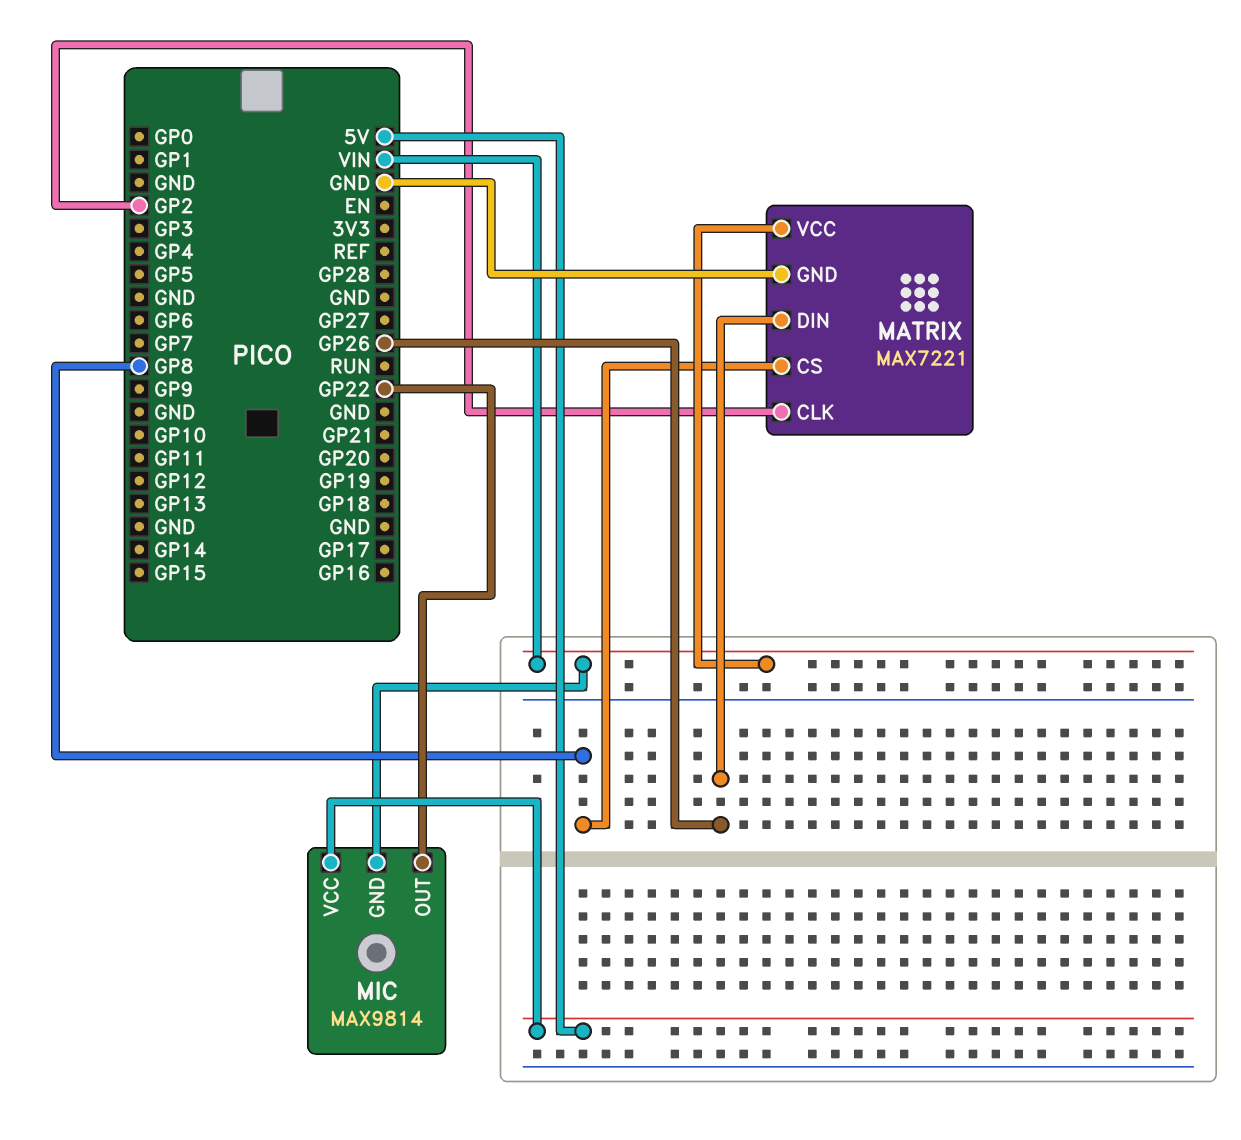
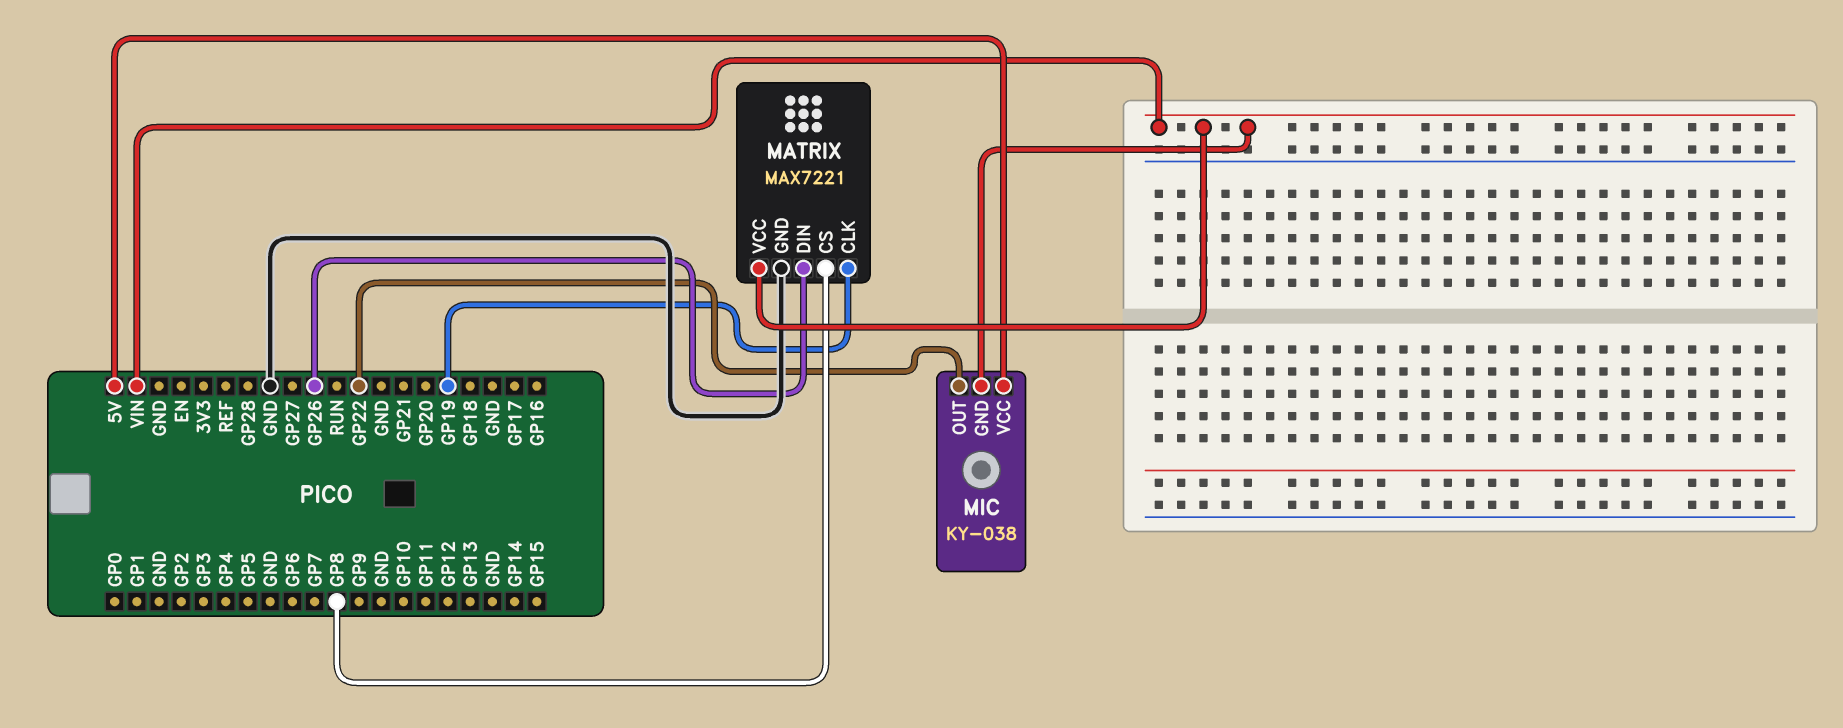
MATRIX pin CLK: GP2 -> GP19
MIC: MAX9814 -> KY-038

